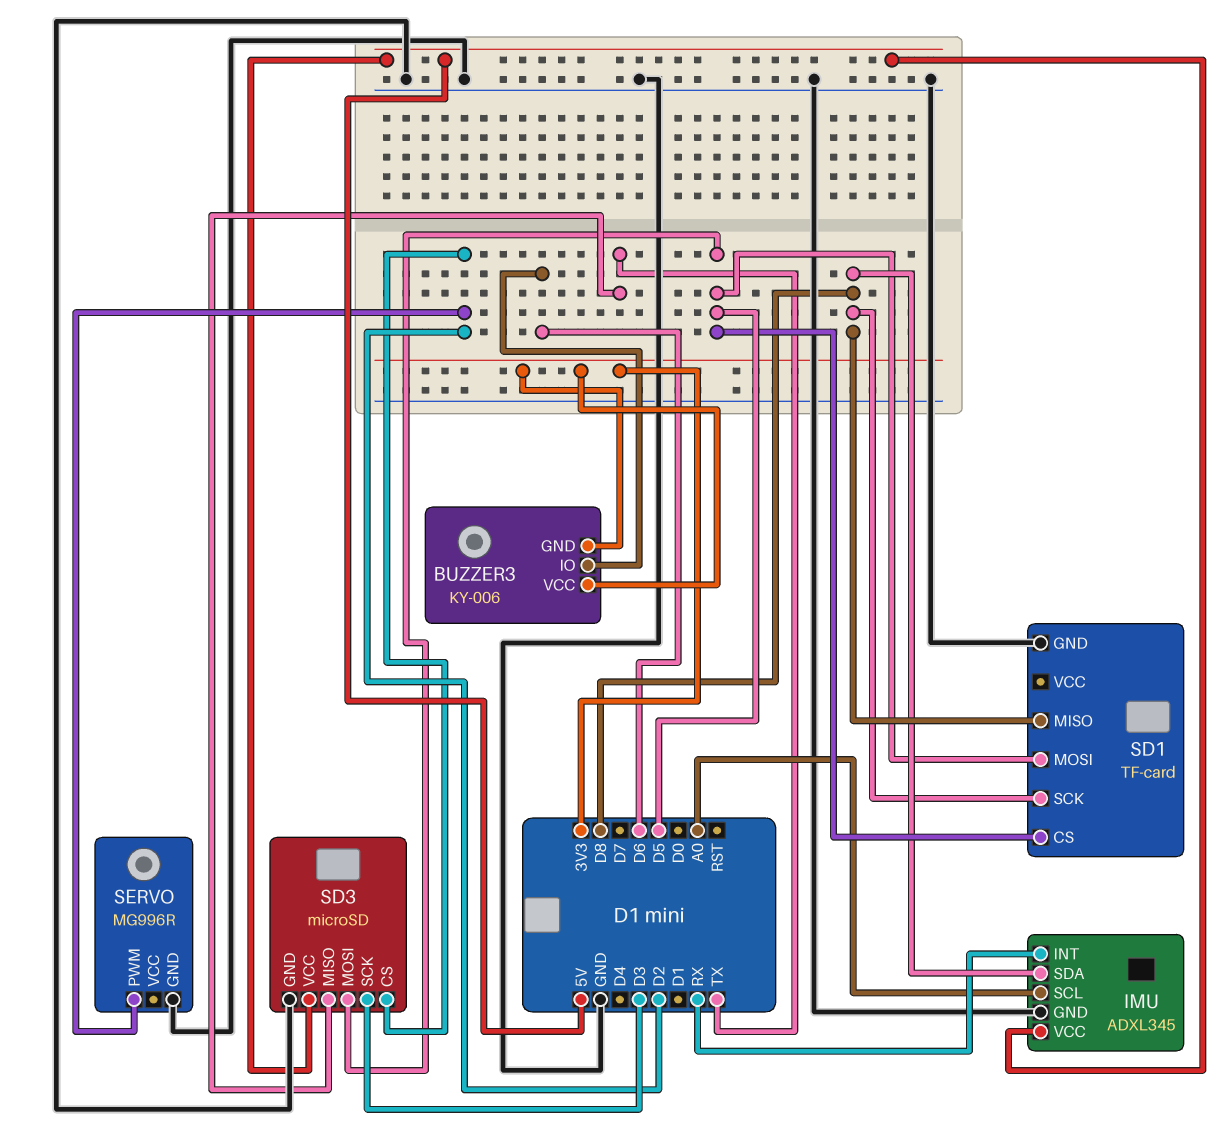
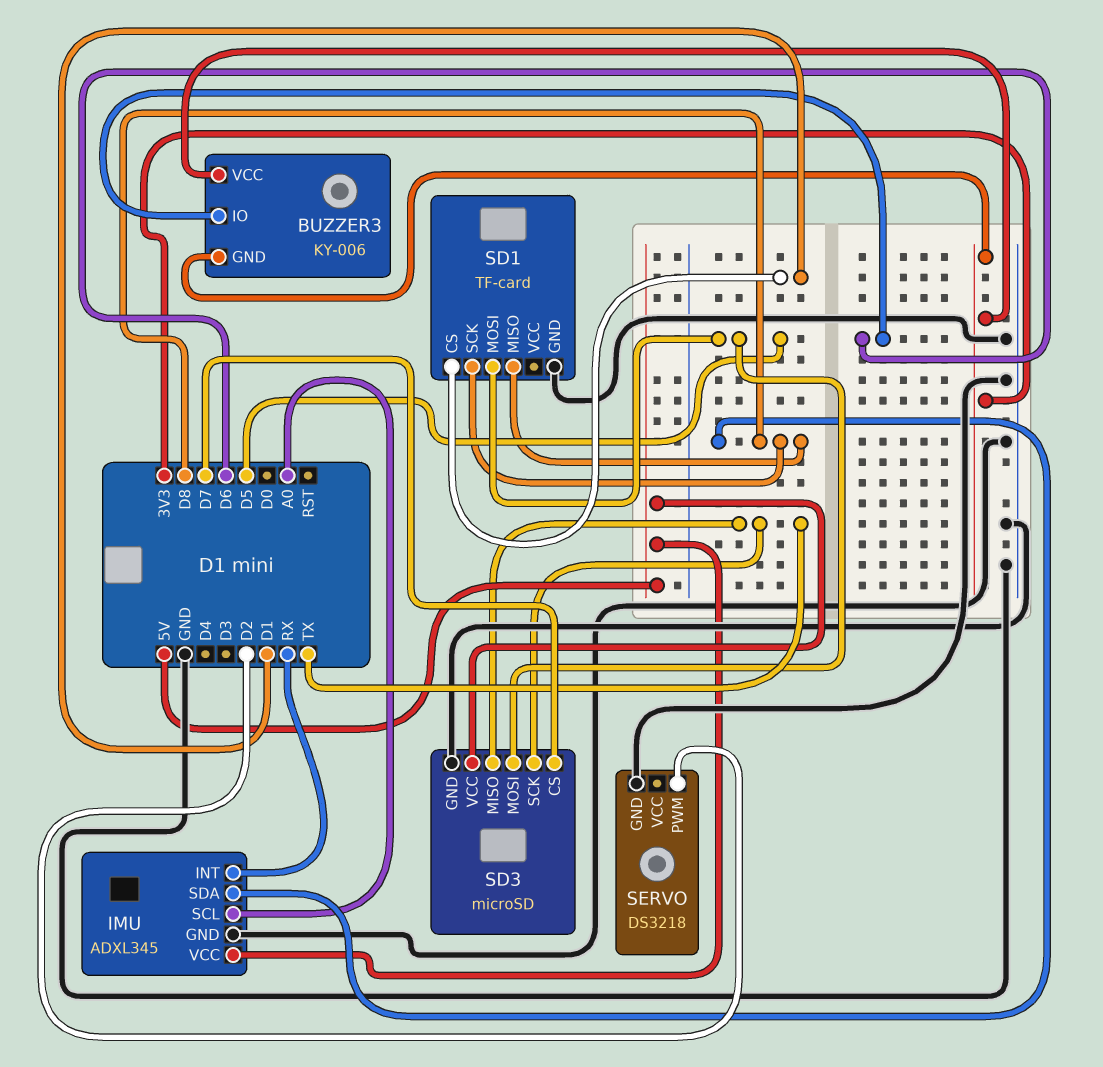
SD1 pin CS: D5 -> D1
SD3 pin CS: D2 -> D7
SD3 pin SCK: D3 -> TX
SERVO: MG996R -> DS3218

